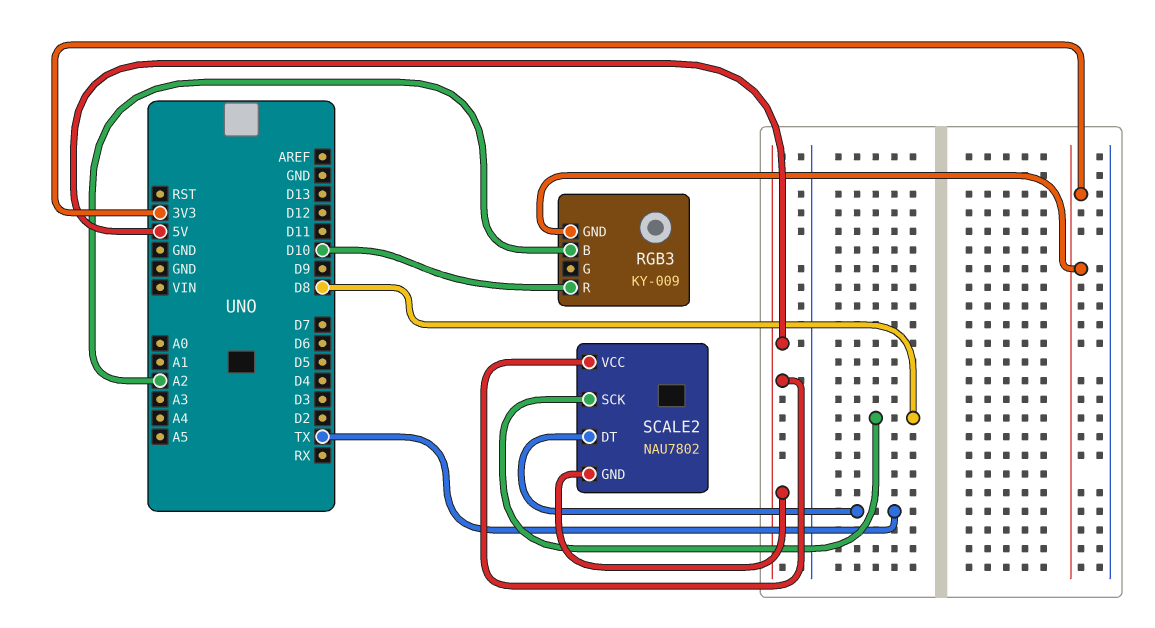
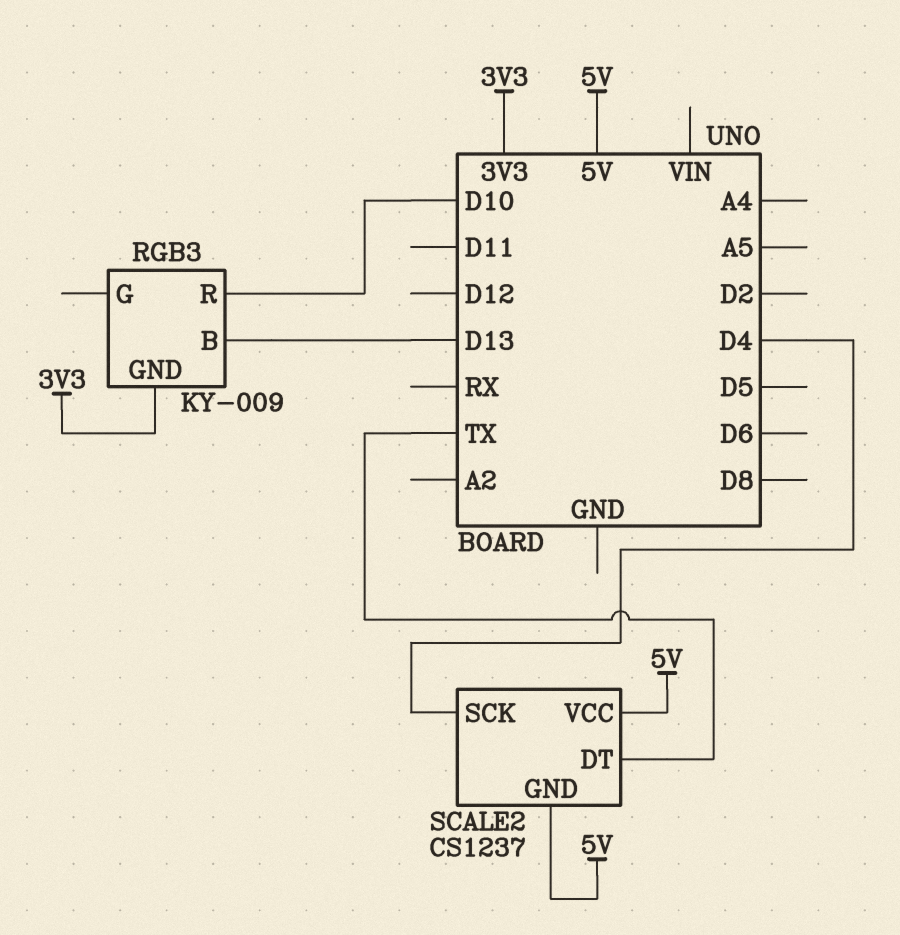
RGB3 pin B: A2 -> D13
SCALE2: NAU7802 -> CS1237
SCALE2 pin SCK: D8 -> D4

